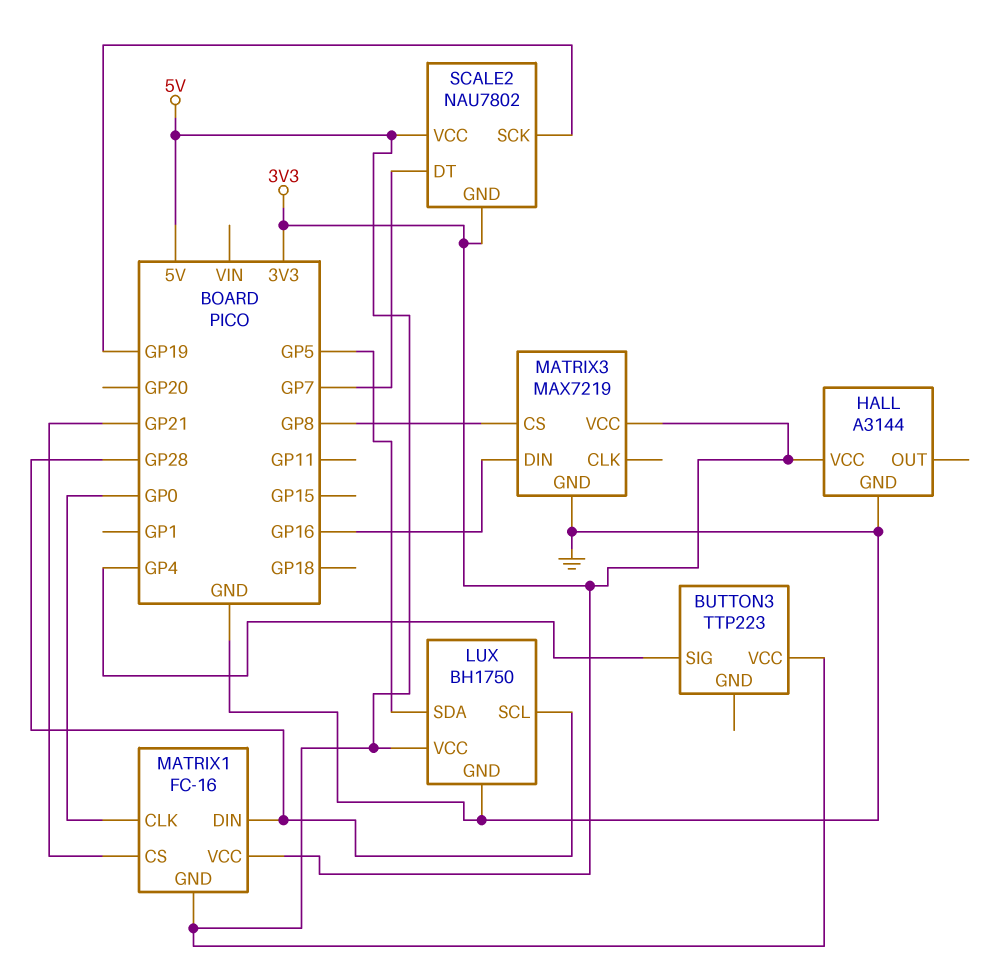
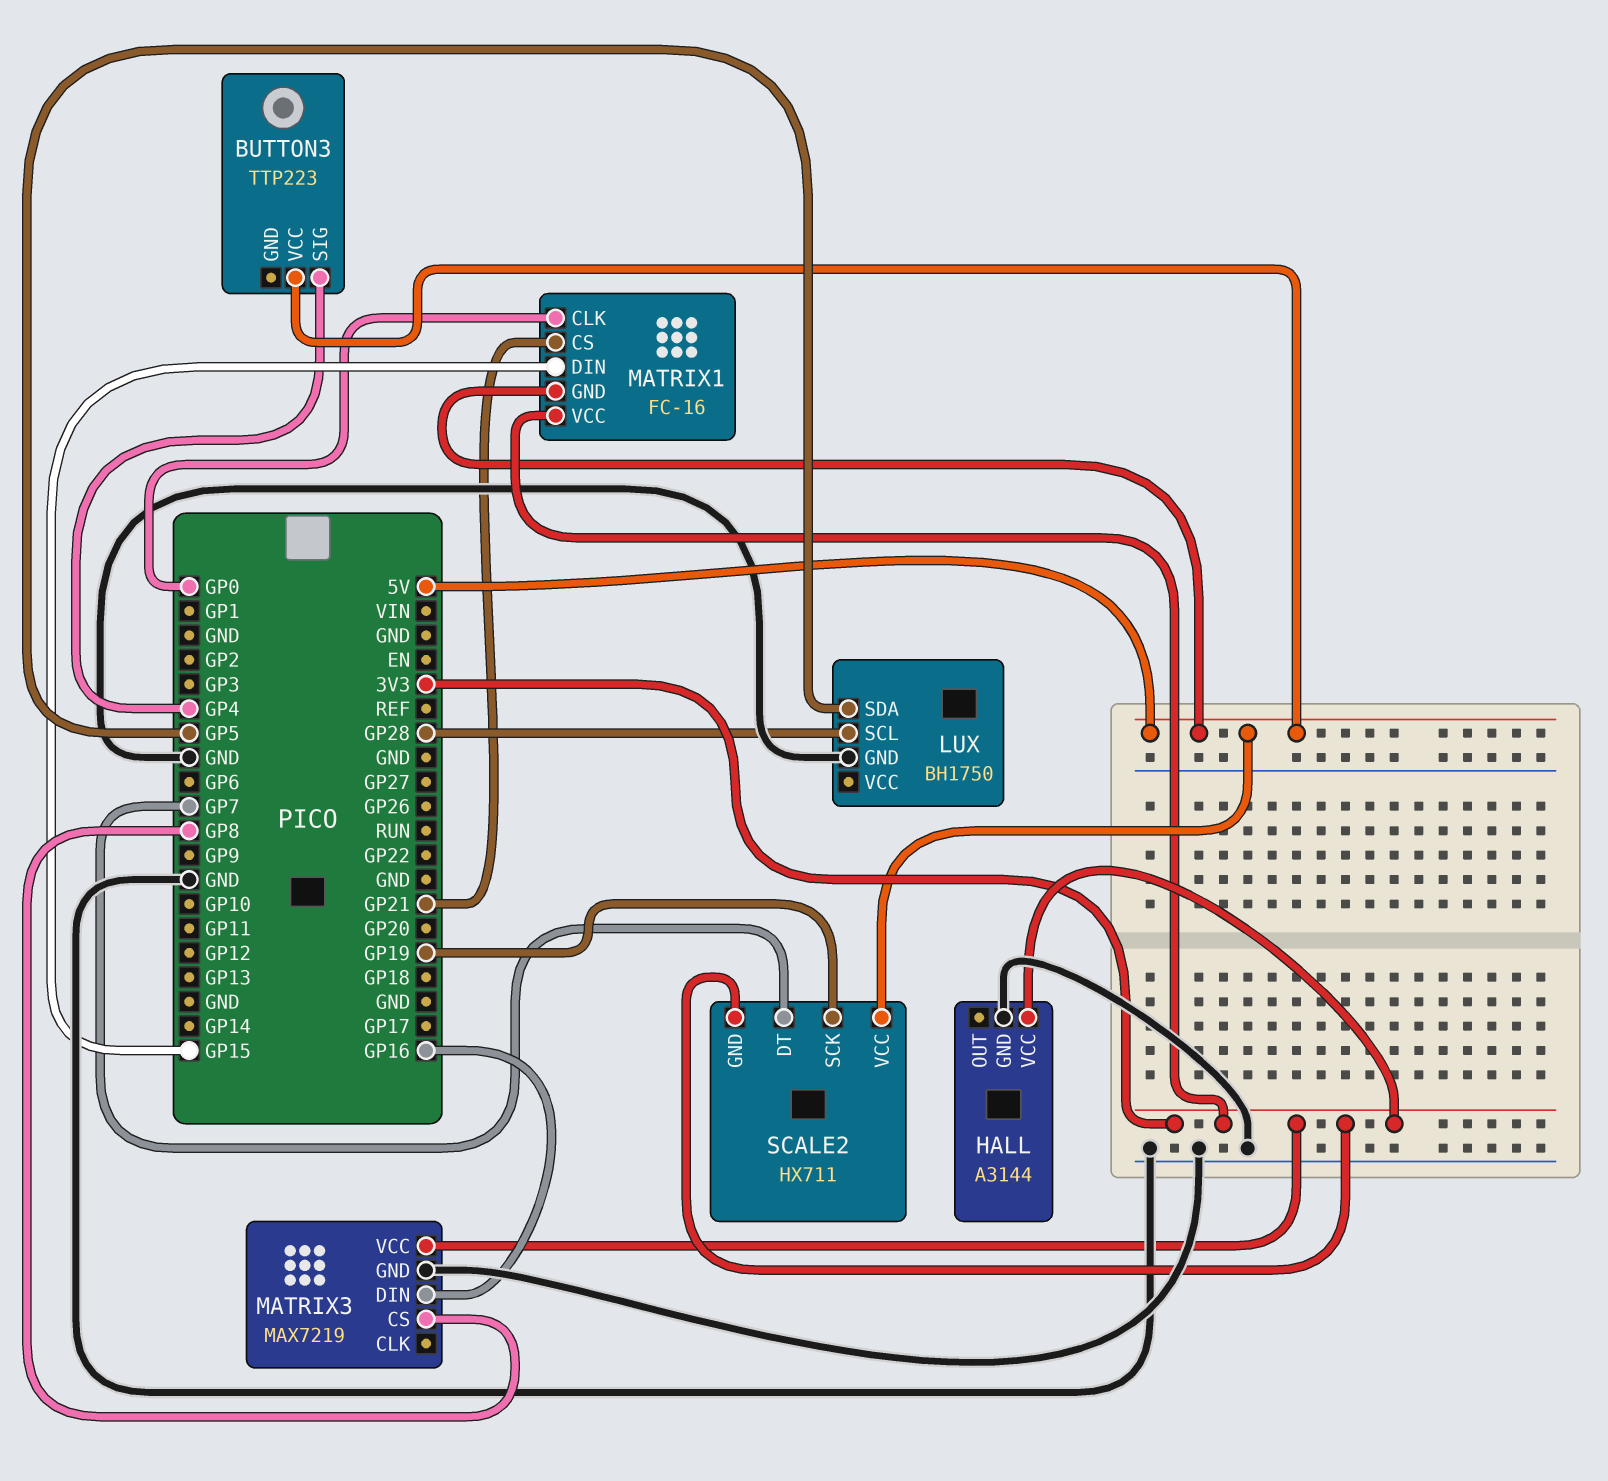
LUX pin VCC: 5V -> none
MATRIX1 pin DIN: GP28 -> GP15
SCALE2: NAU7802 -> HX711

